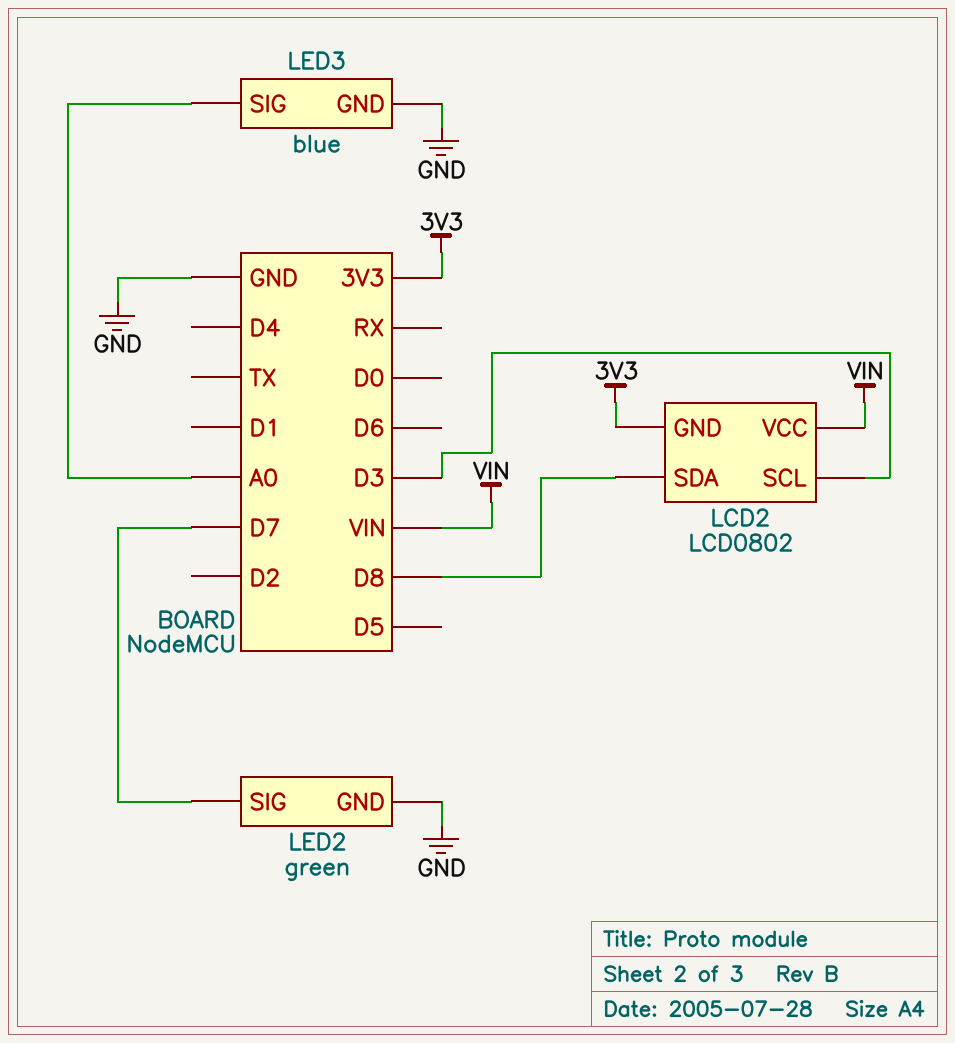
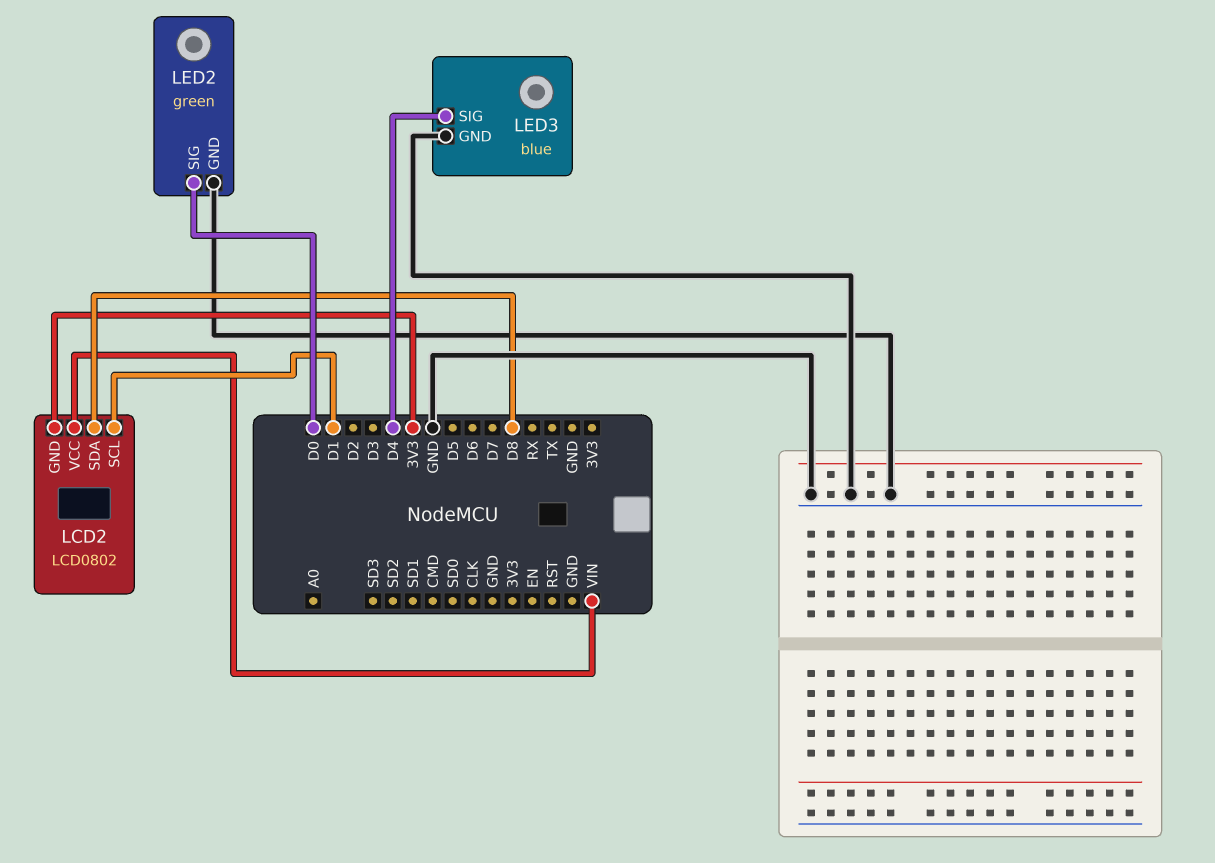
LCD2 pin SCL: D3 -> D1
LED2 pin SIG: D7 -> D0
LED3 pin SIG: A0 -> D4

